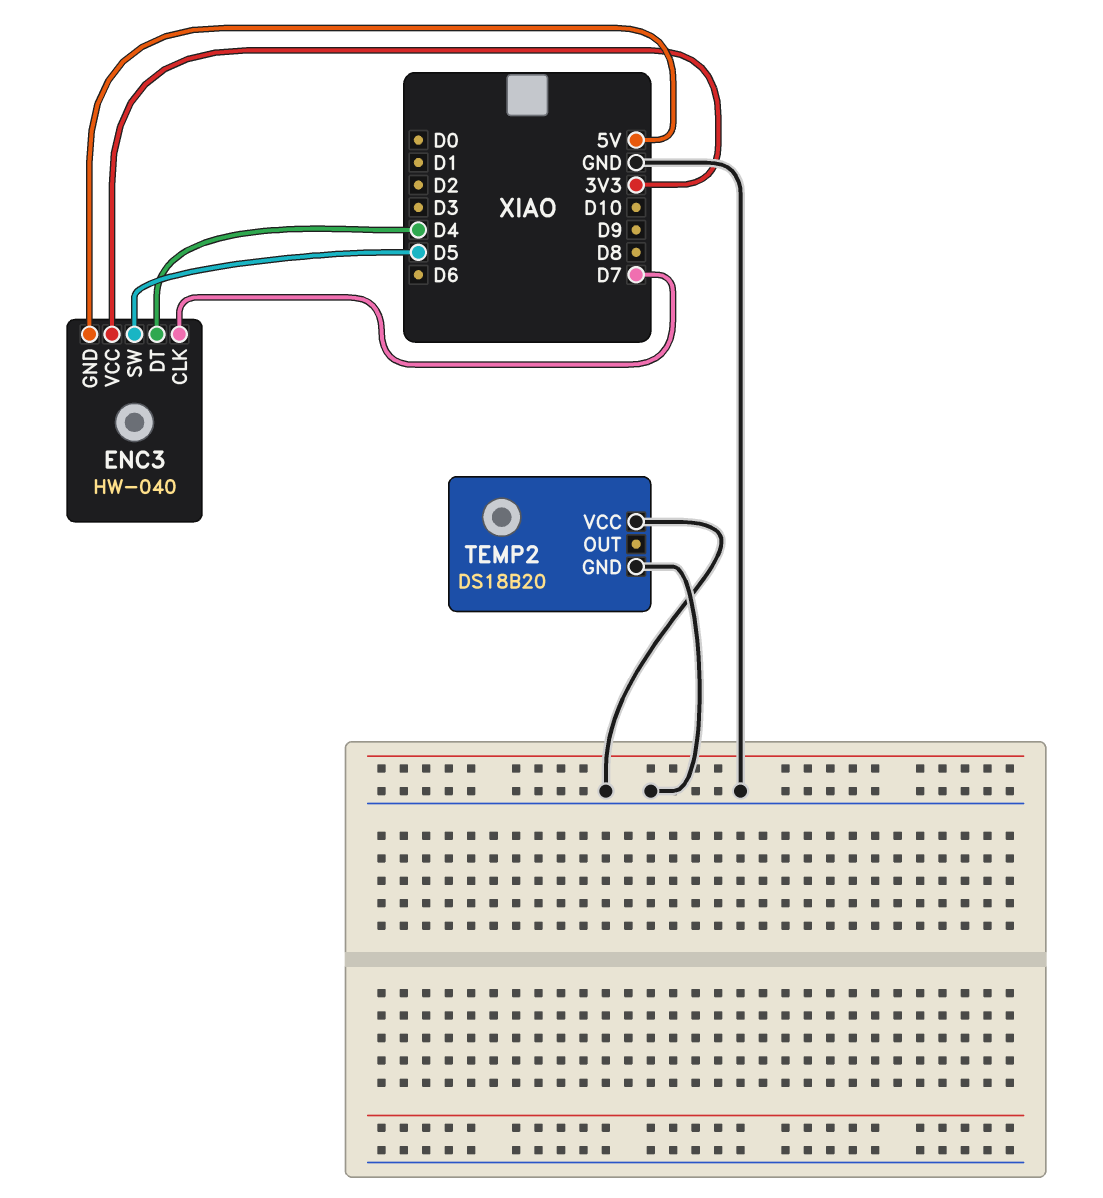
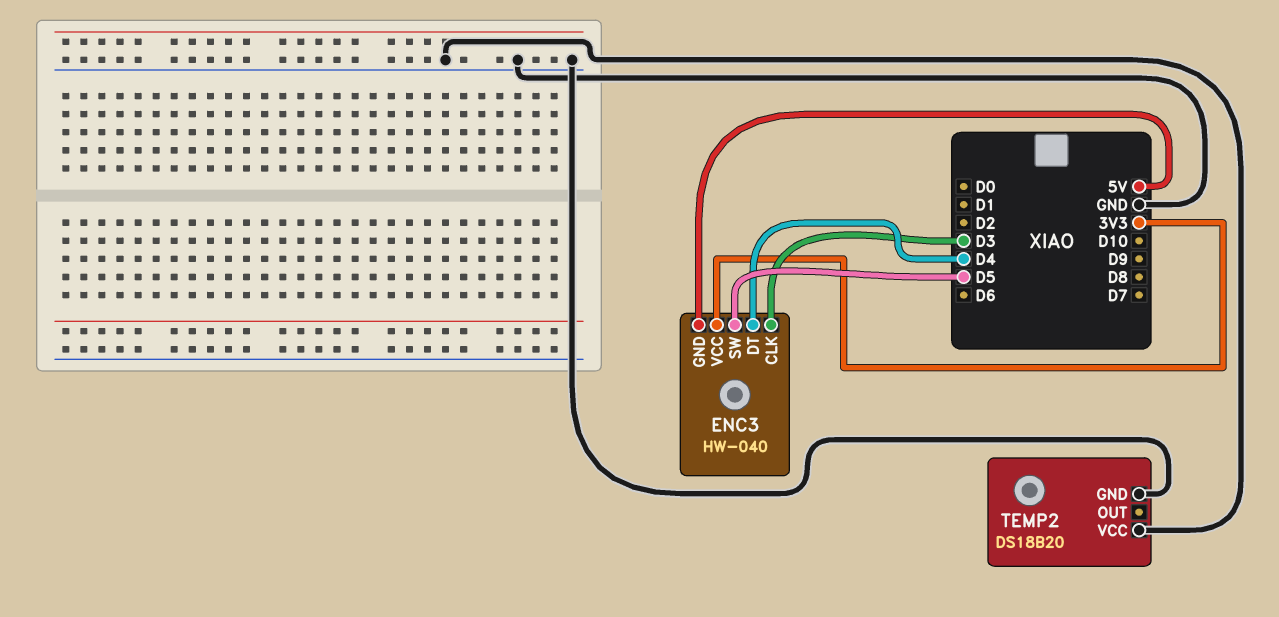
ENC3 pin CLK: D7 -> D3

